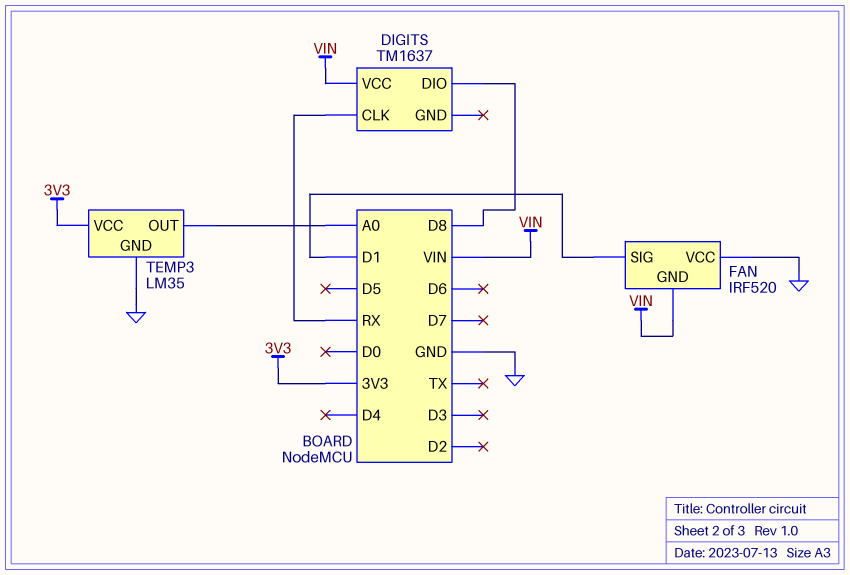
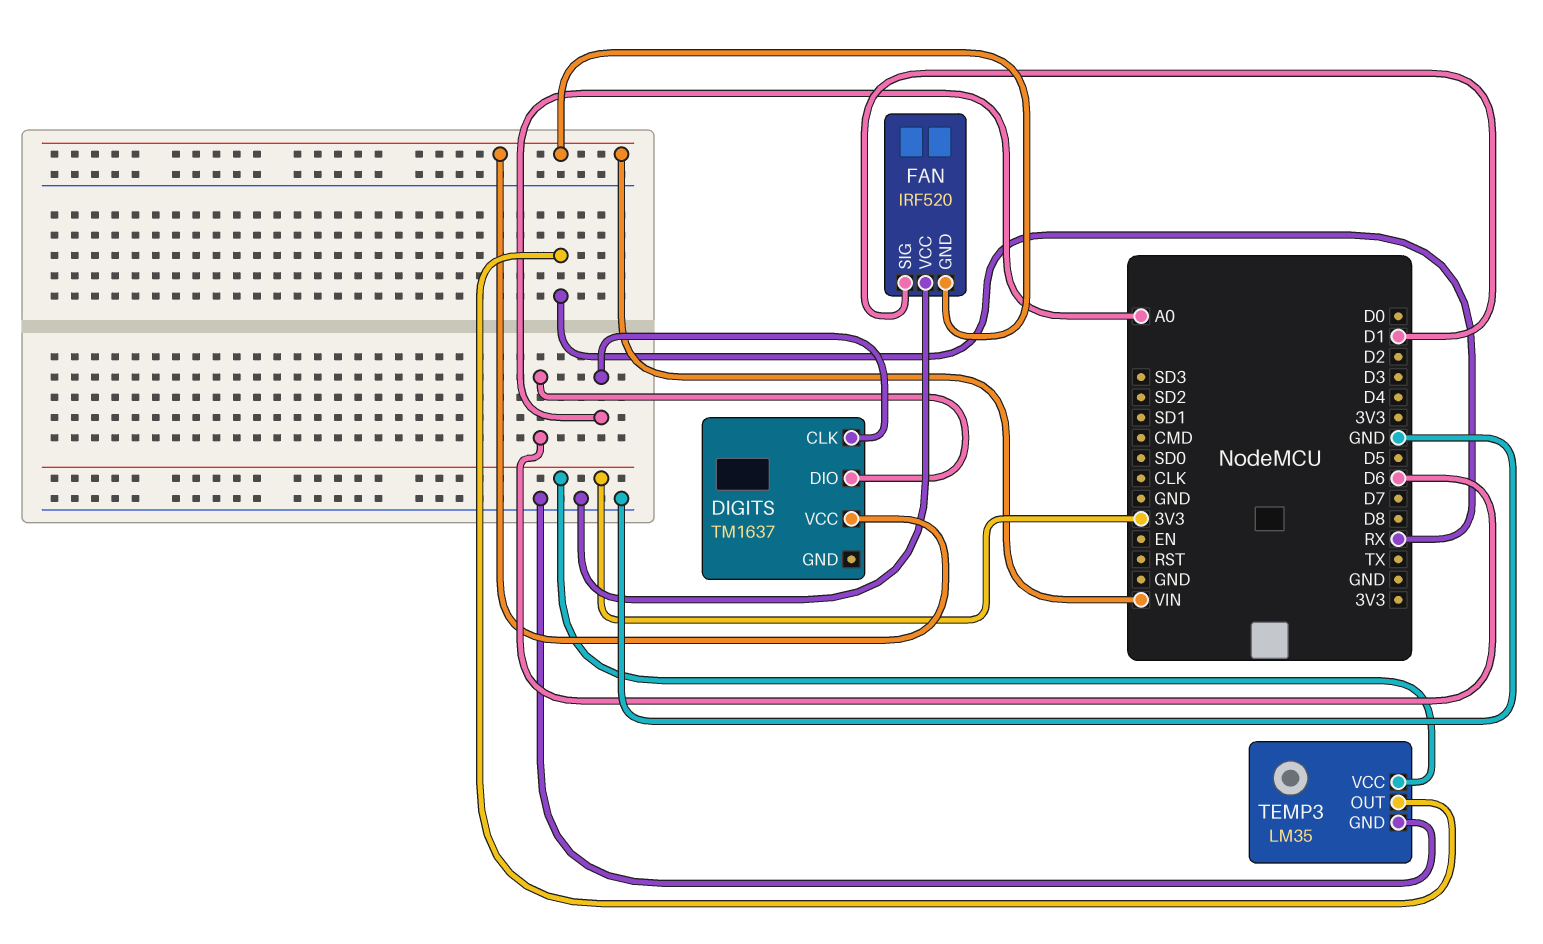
DIGITS pin CLK: RX -> A0
DIGITS pin DIO: D8 -> D6
TEMP3 pin OUT: A0 -> RX

